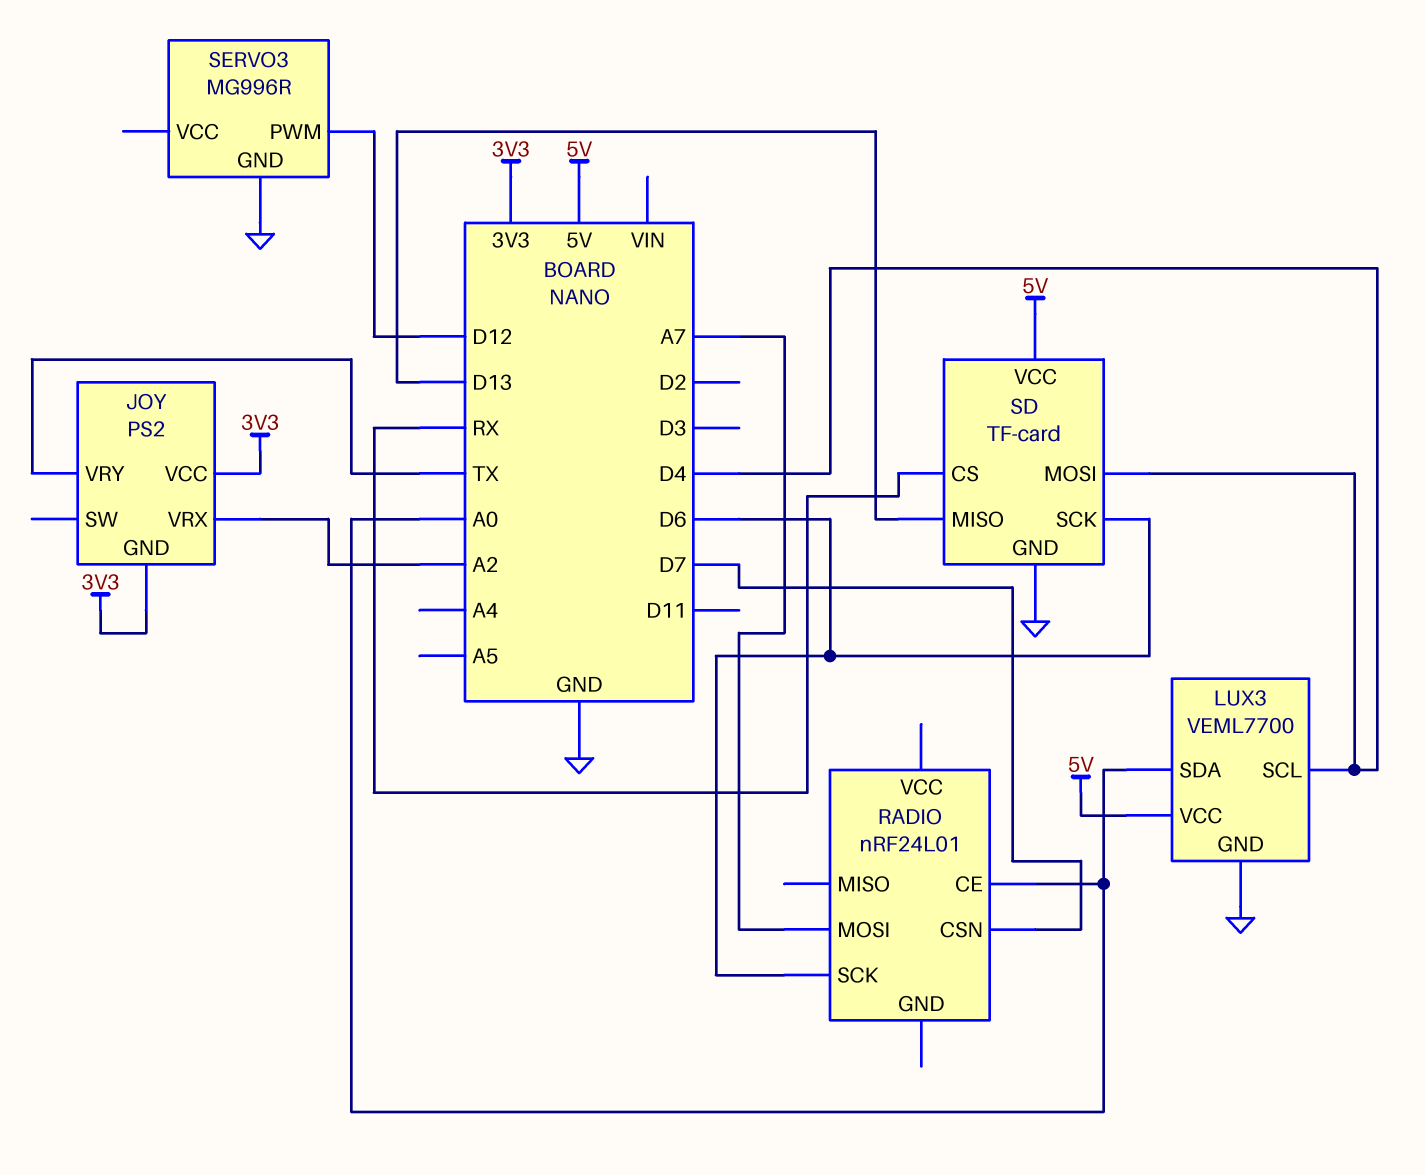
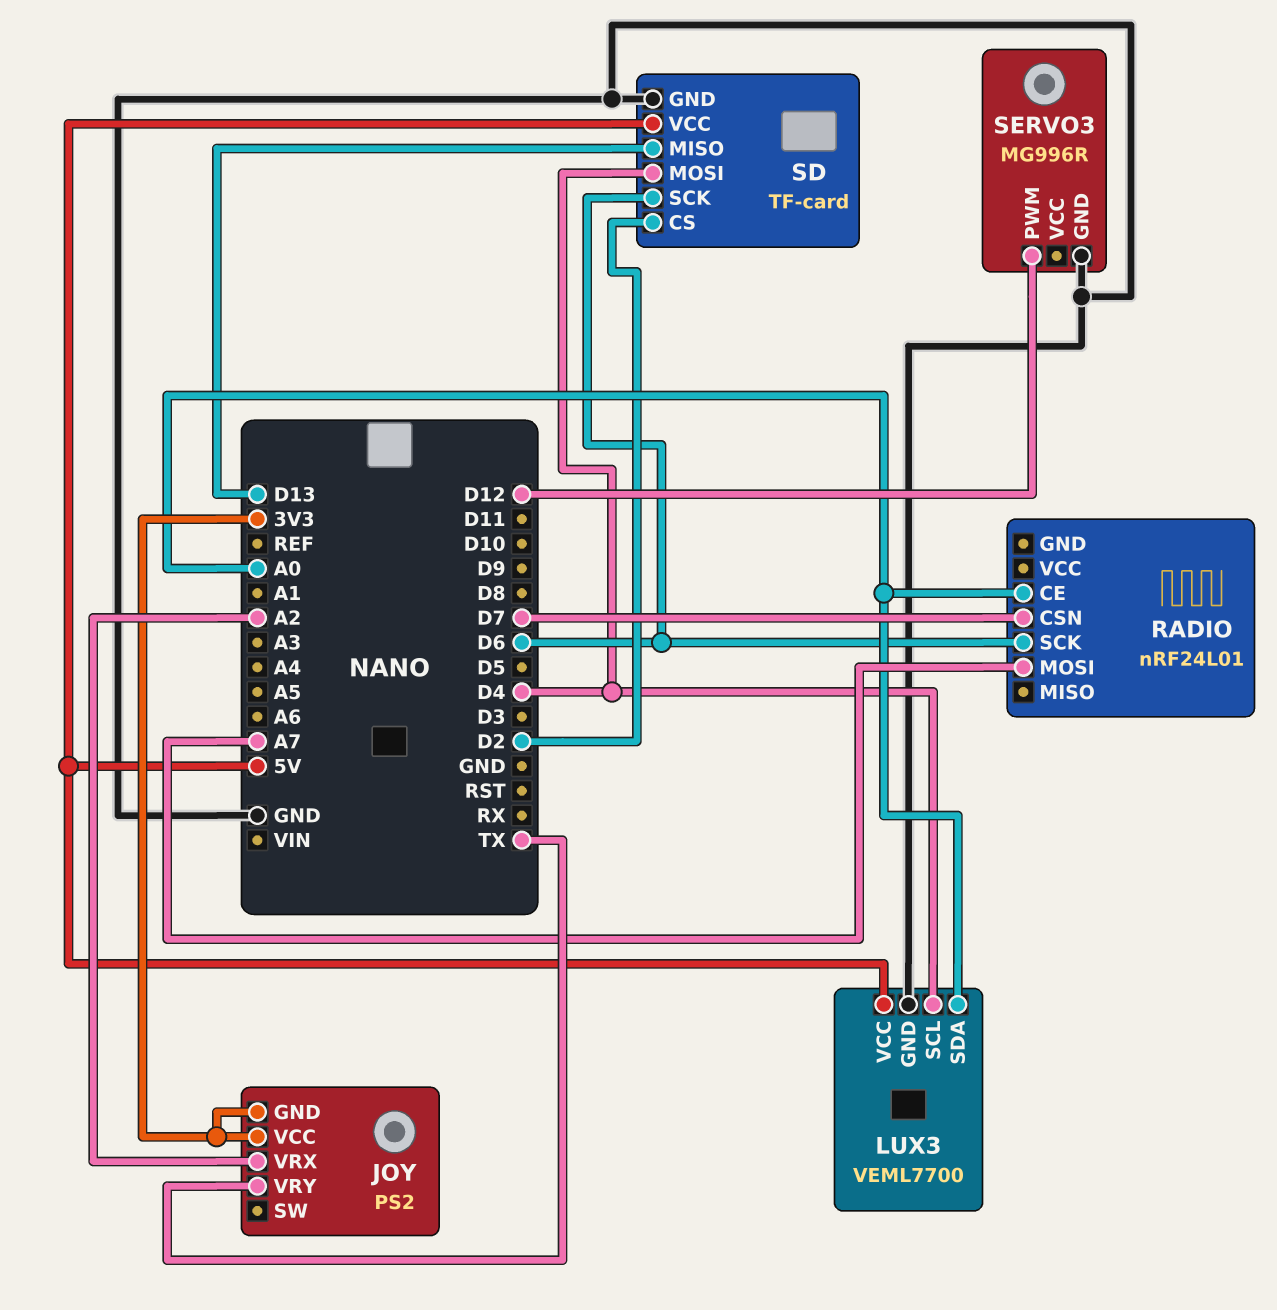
SD pin CS: RX -> D2

